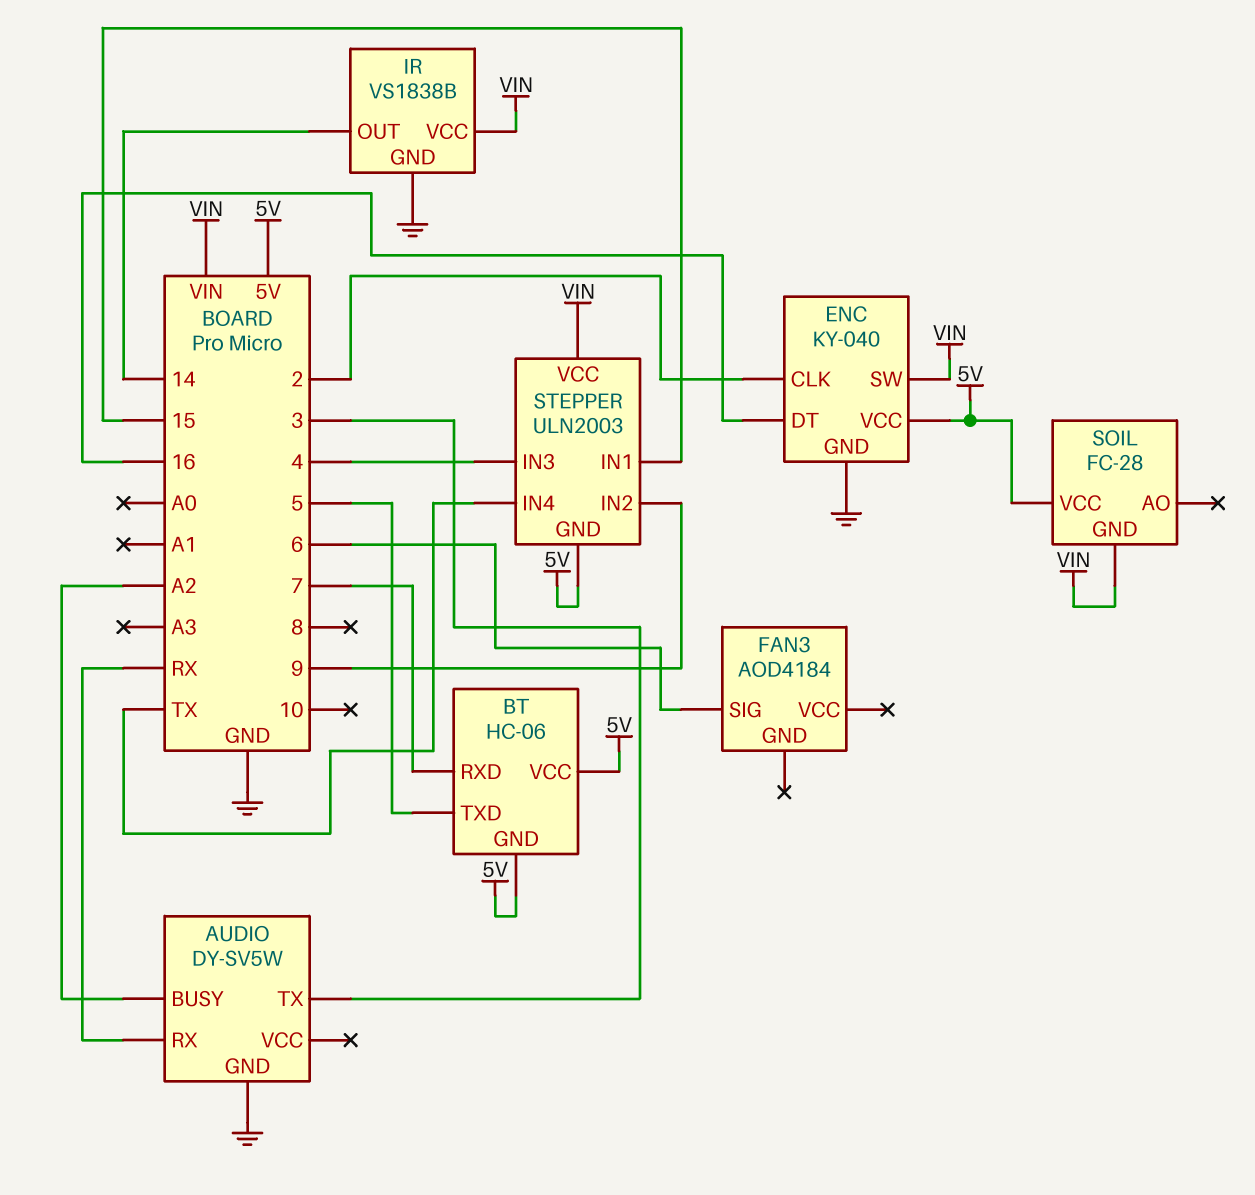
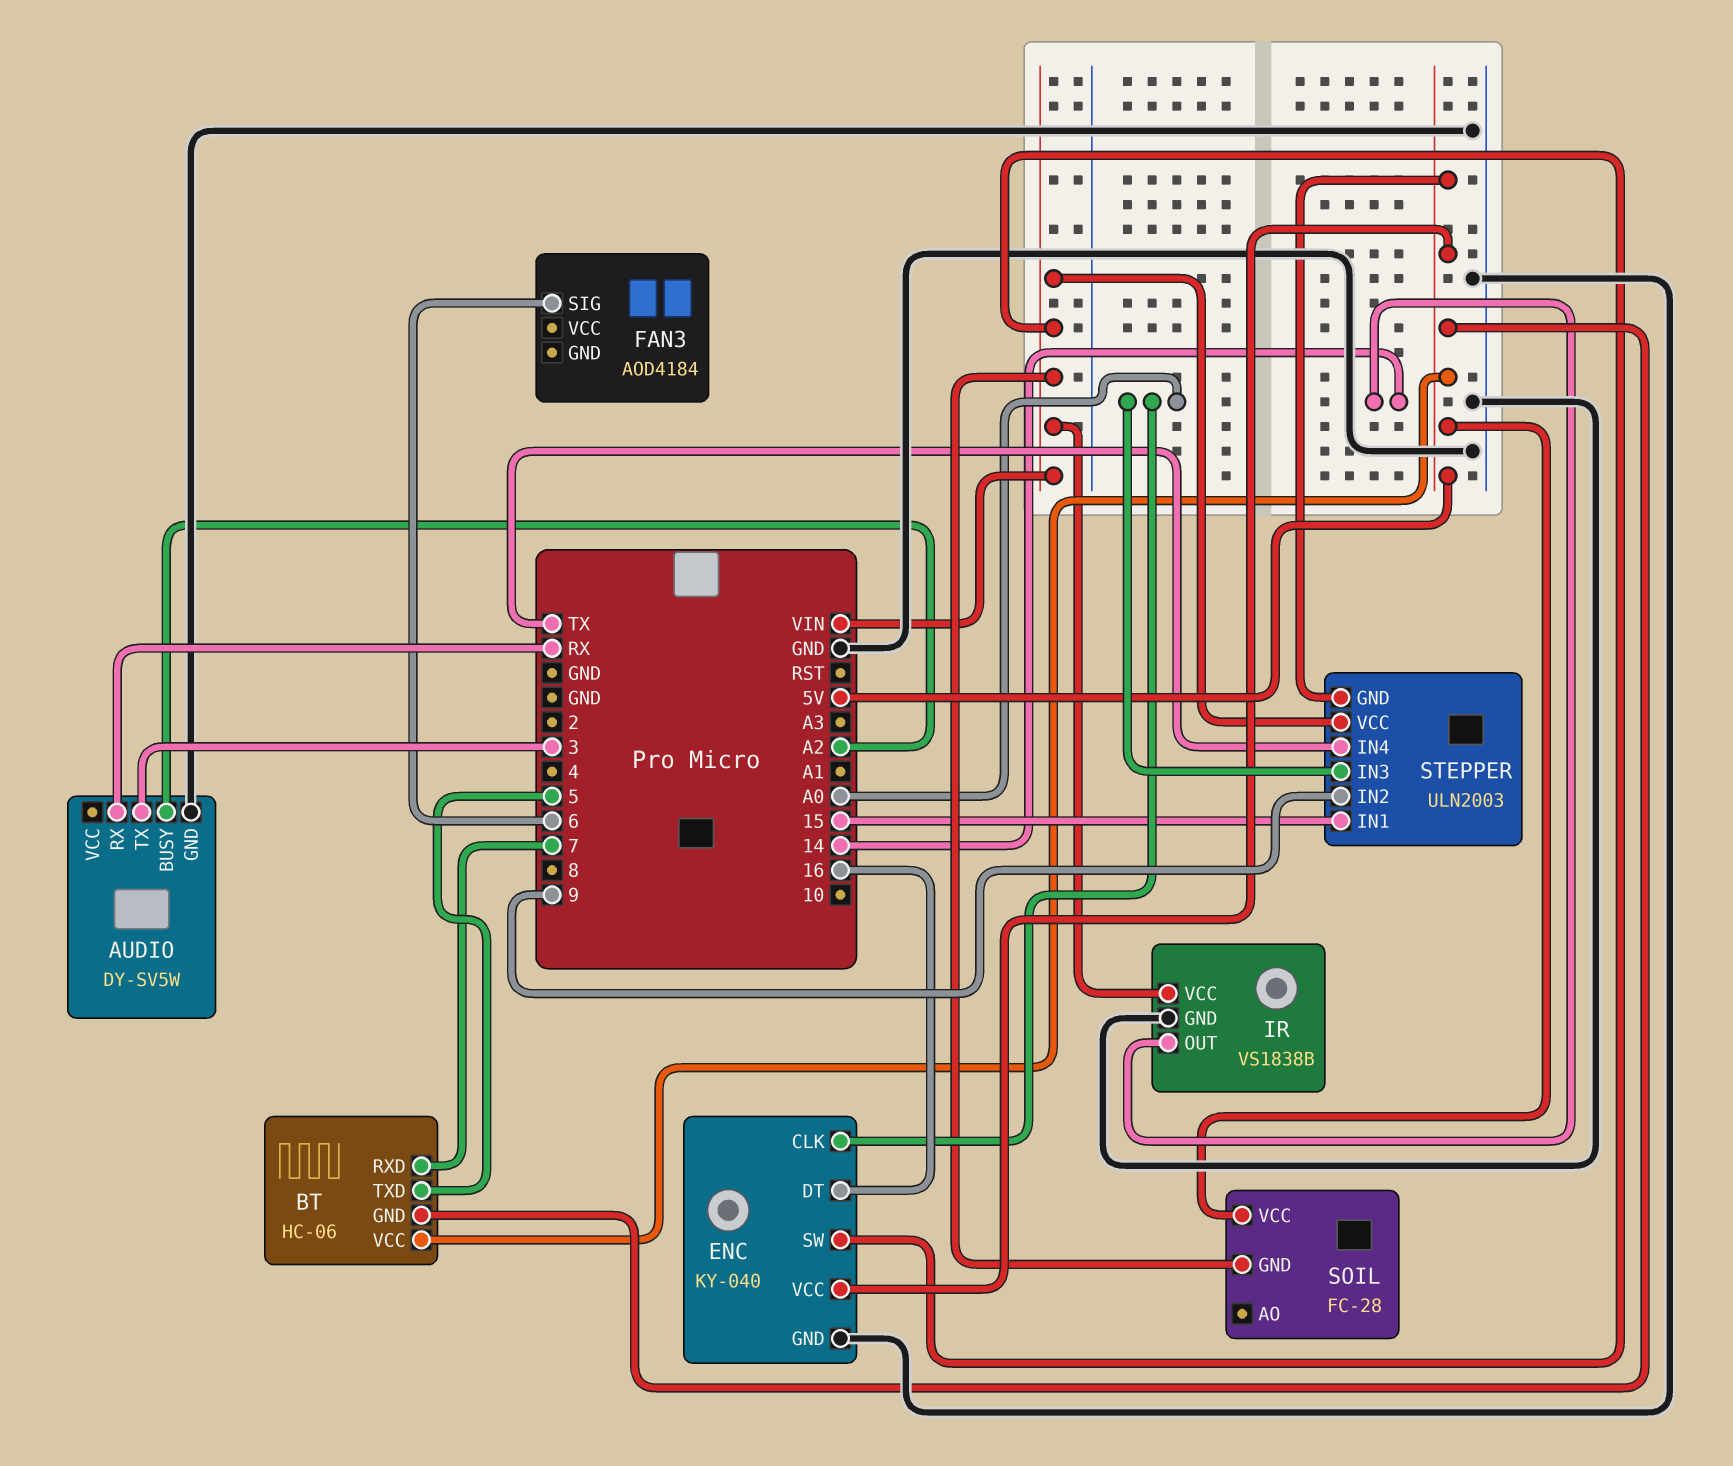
ENC pin CLK: 2 -> A0
STEPPER pin IN3: 4 -> A0

